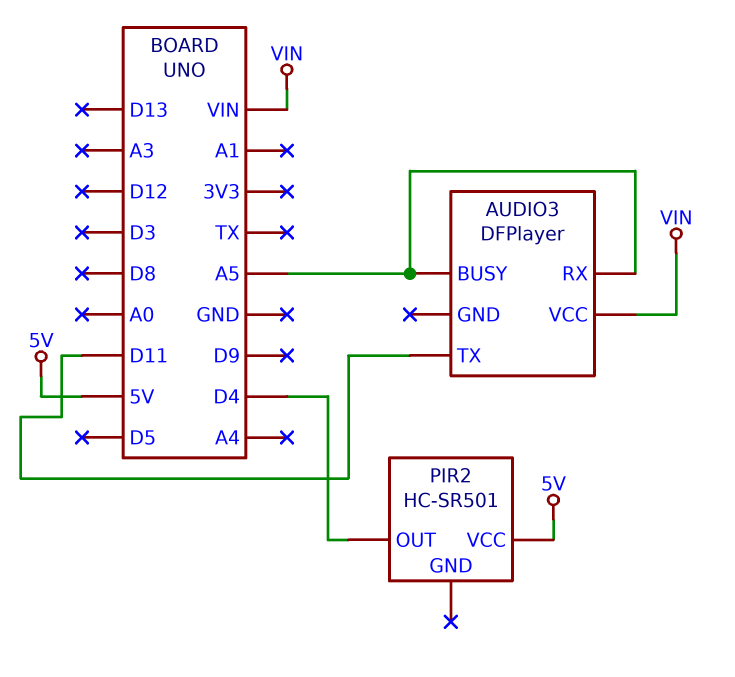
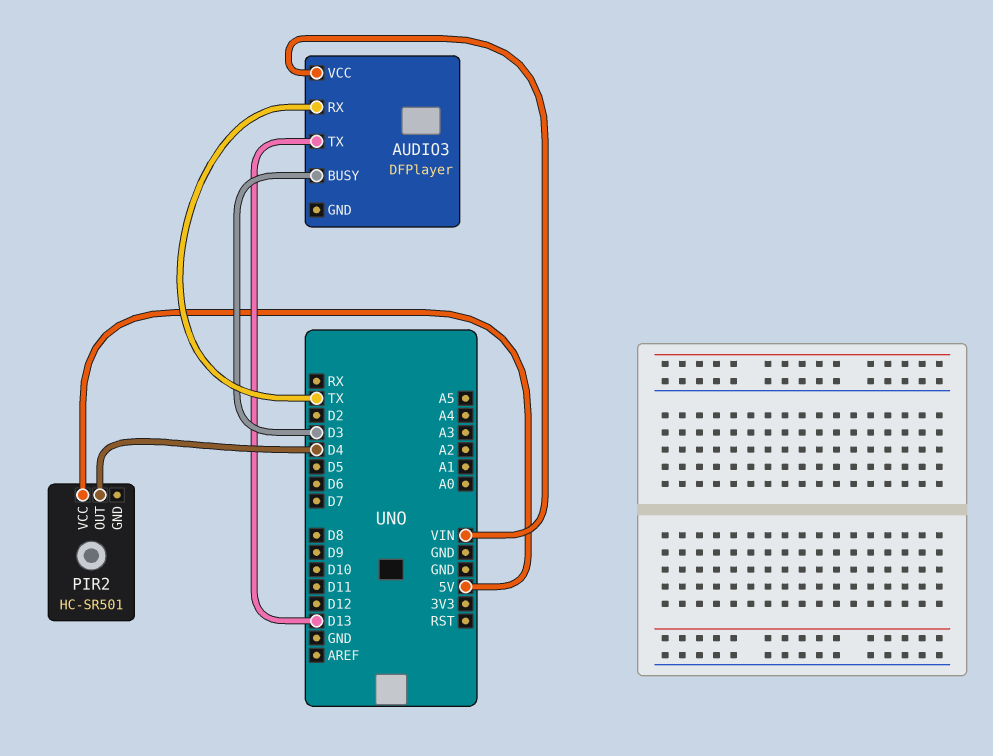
AUDIO3 pin BUSY: A5 -> D3
AUDIO3 pin RX: A5 -> TX
AUDIO3 pin TX: D11 -> D13

